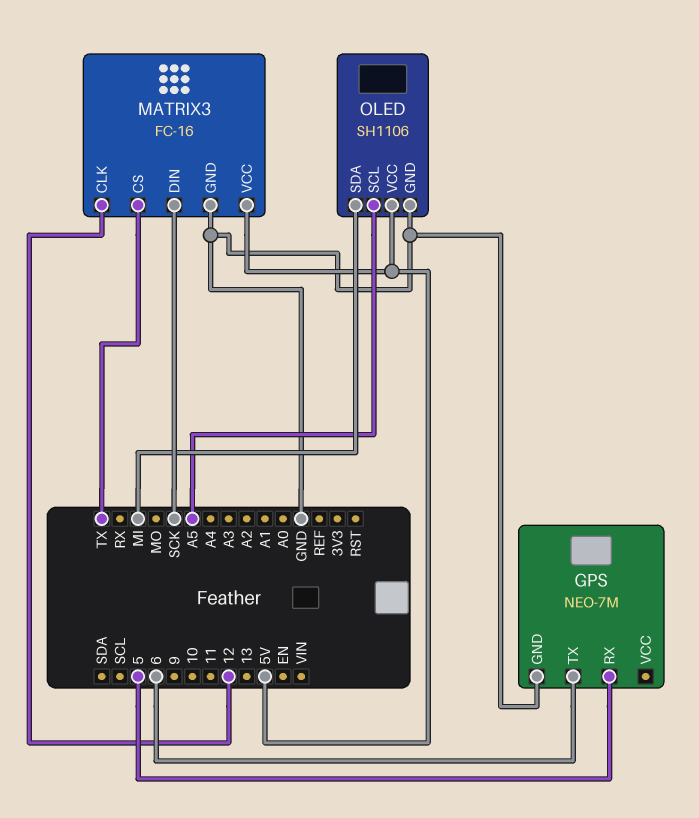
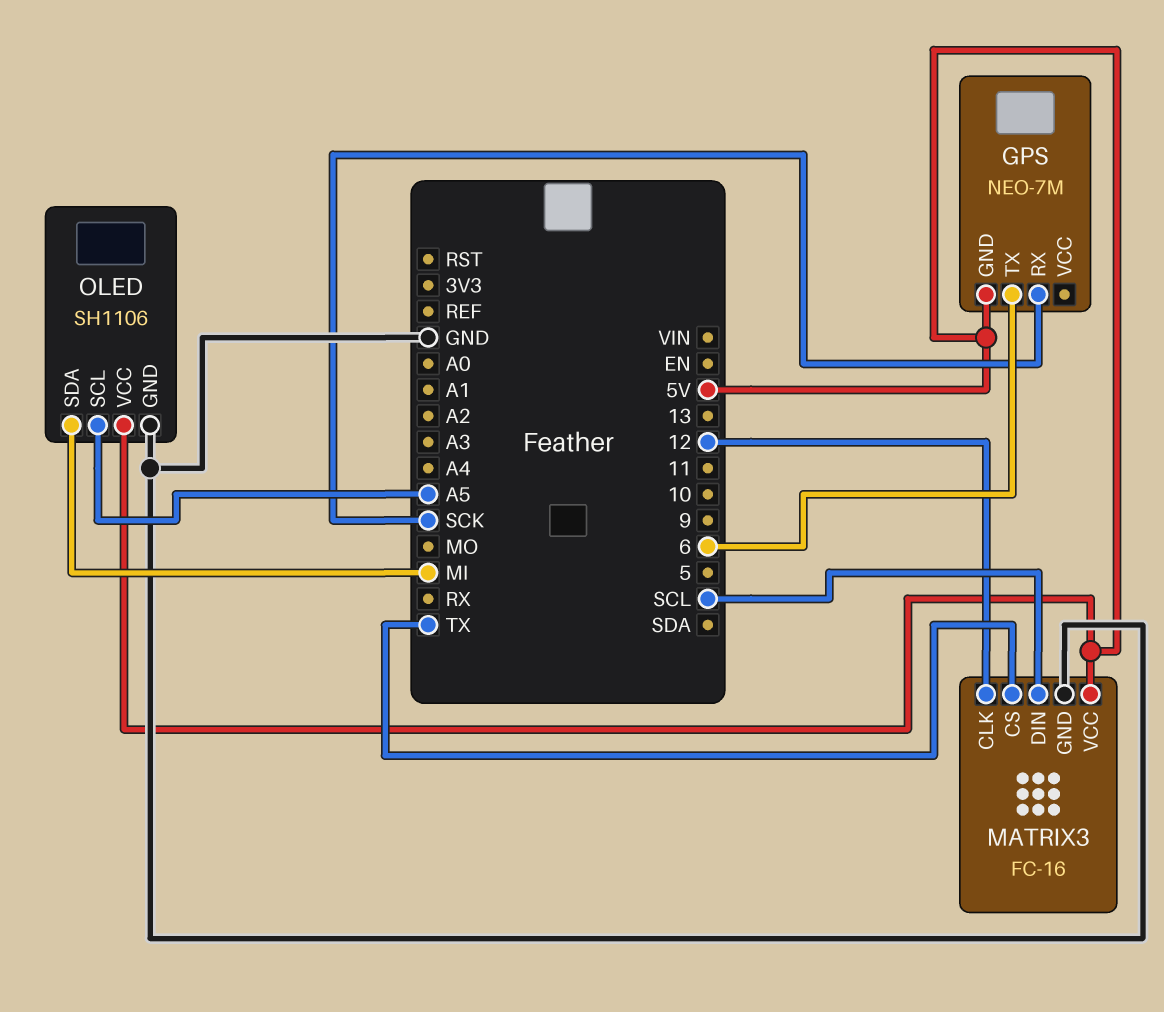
GPS pin GND: GND -> 5V
GPS pin RX: 5 -> SCK
MATRIX3 pin DIN: SCK -> SCL

